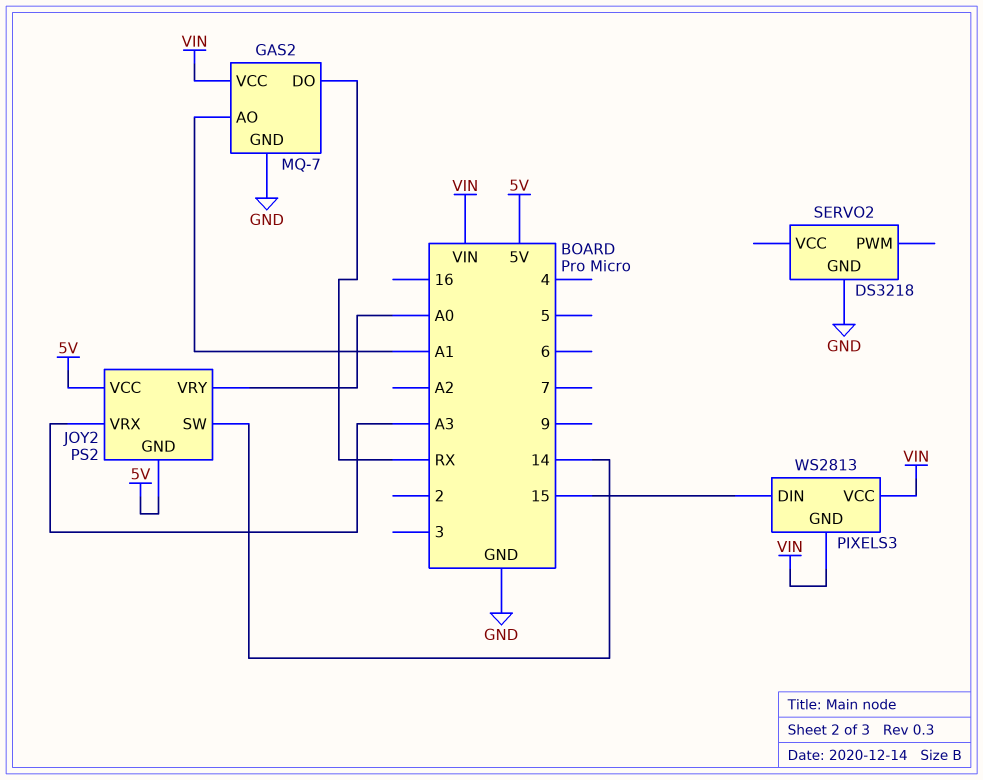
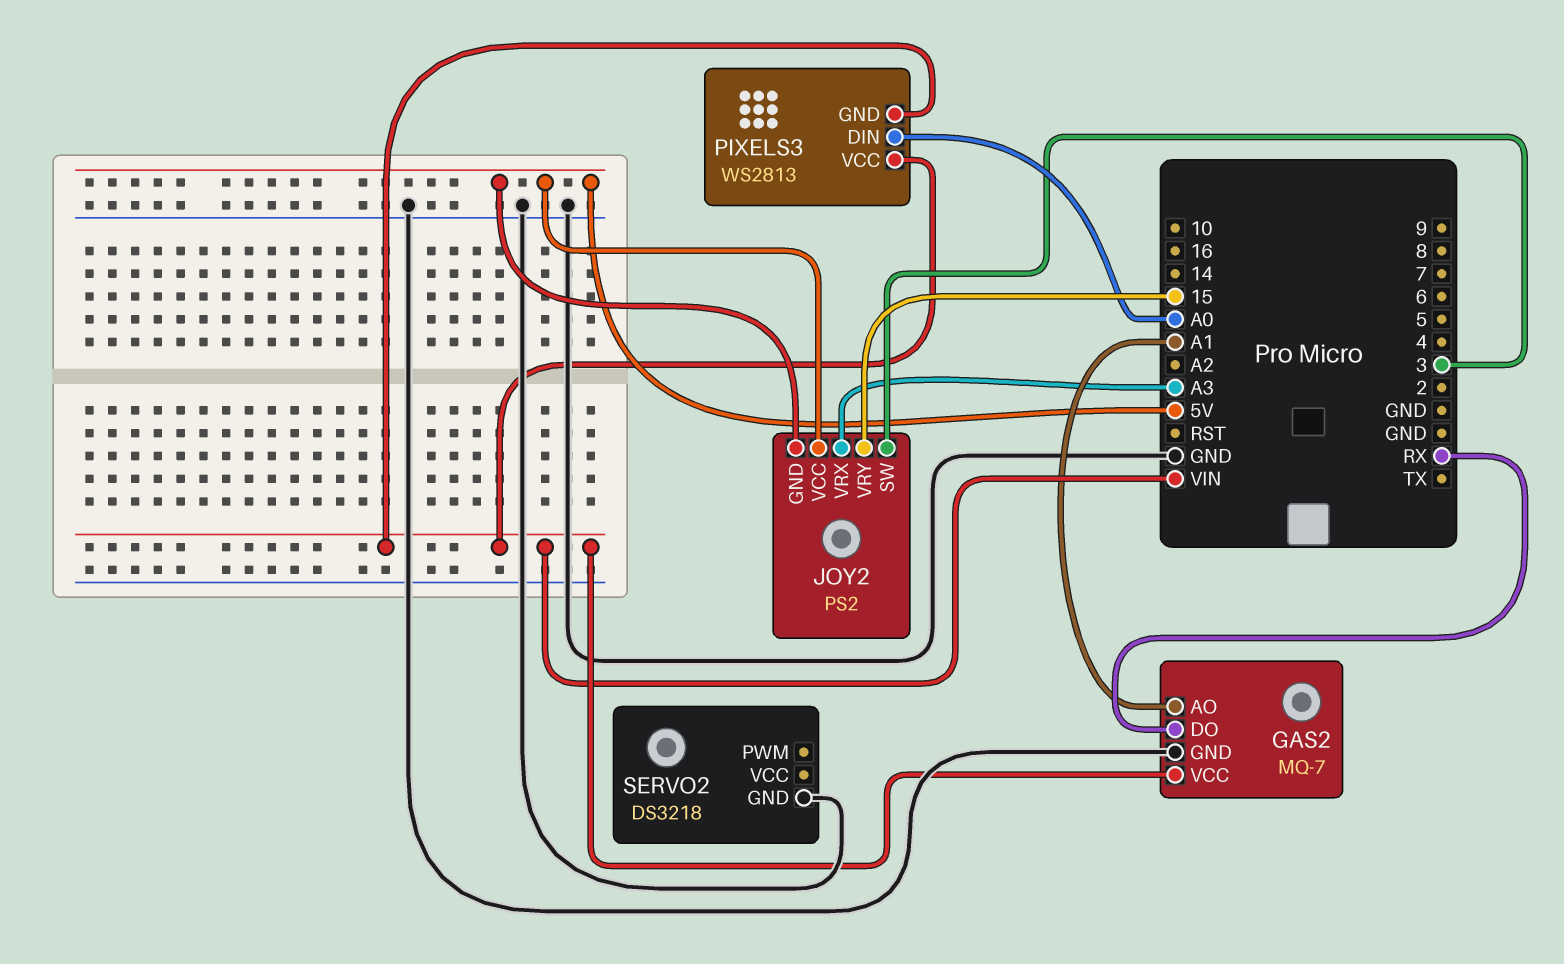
JOY2 pin SW: 14 -> 3
JOY2 pin VRY: A0 -> 15
PIXELS3 pin DIN: 15 -> A0

